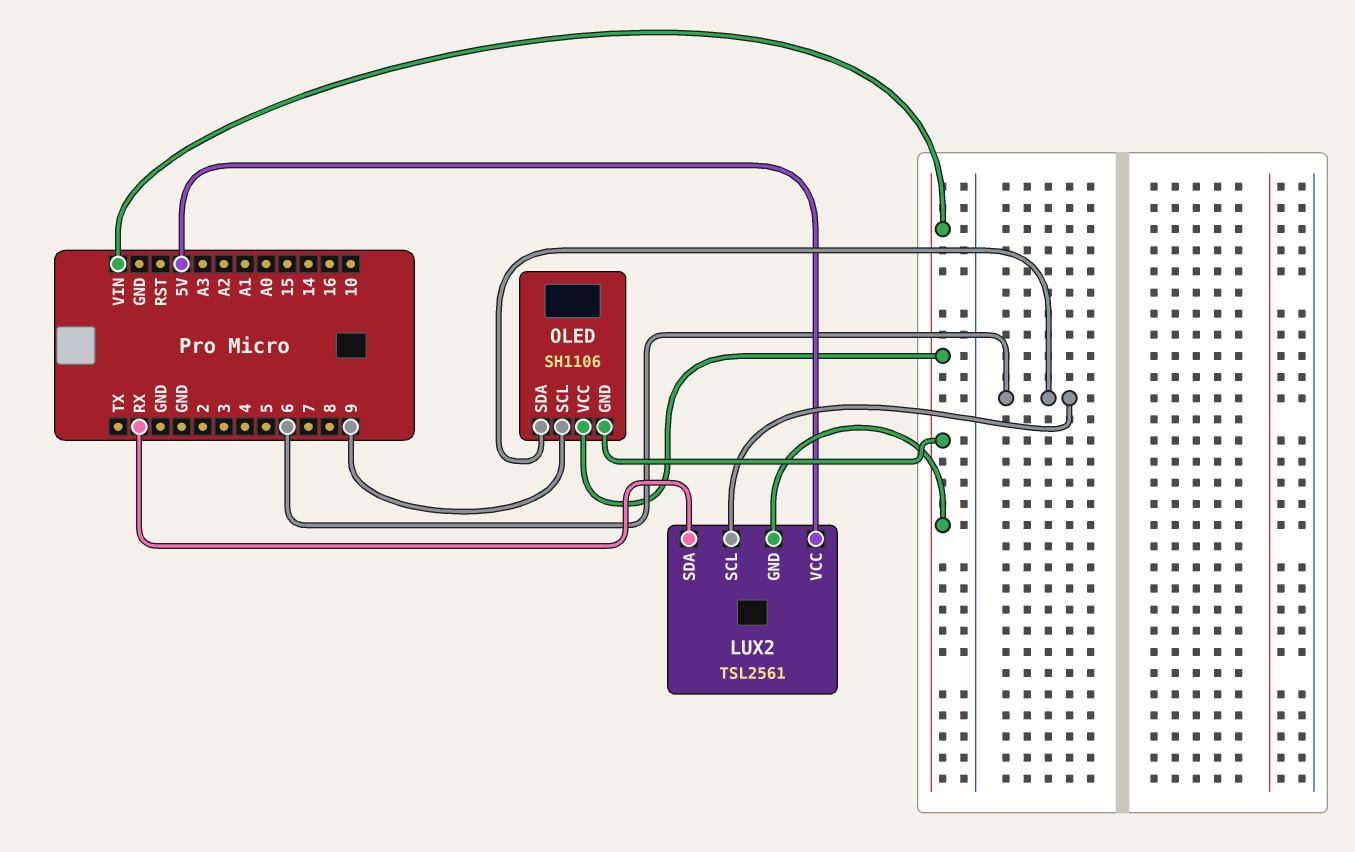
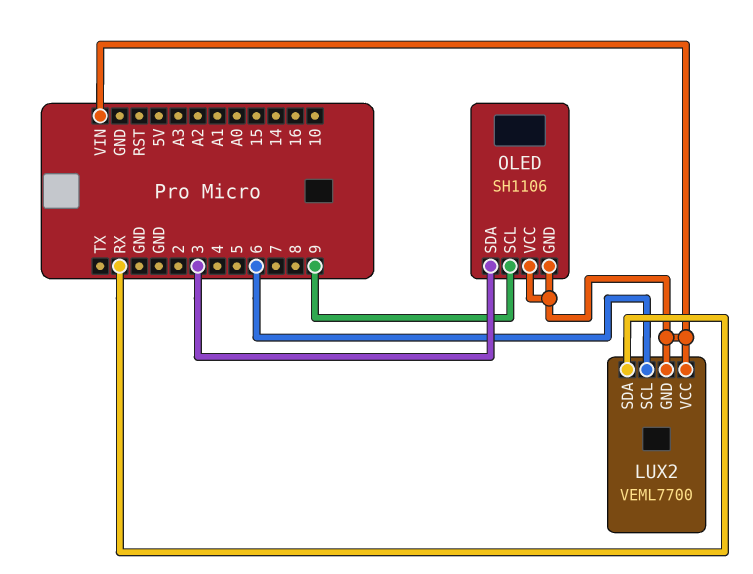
LUX2: TSL2561 -> VEML7700
LUX2 pin VCC: 5V -> VIN
OLED pin SDA: 6 -> 3

